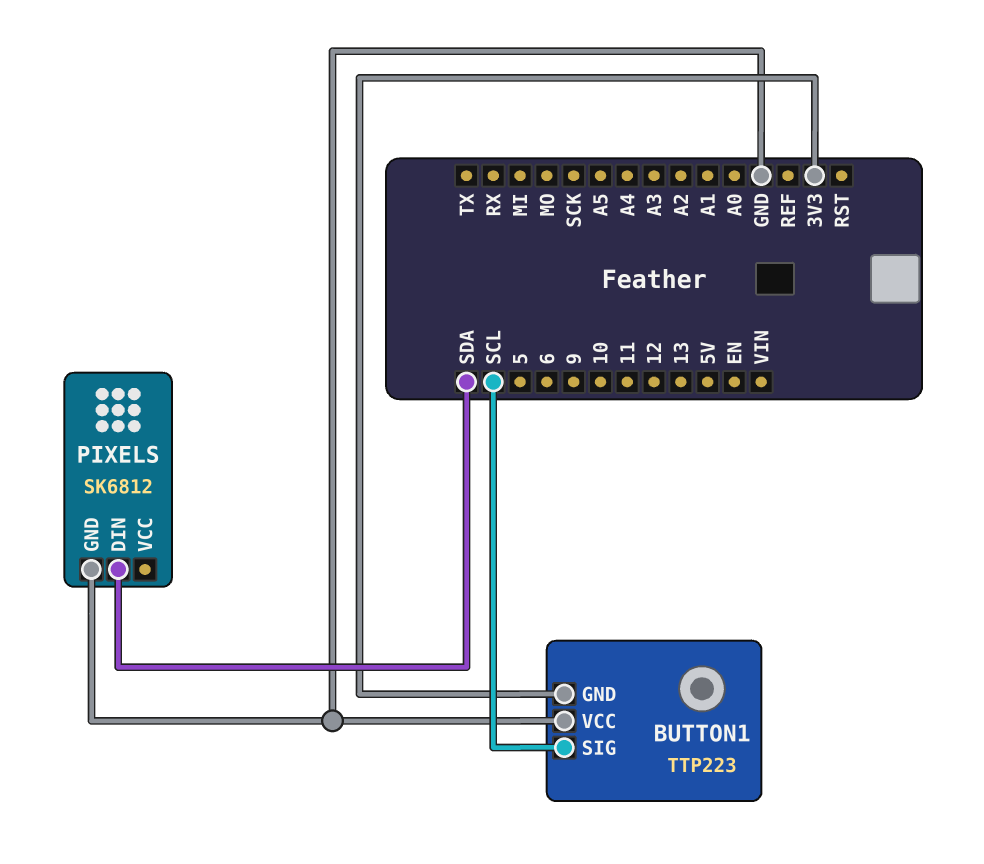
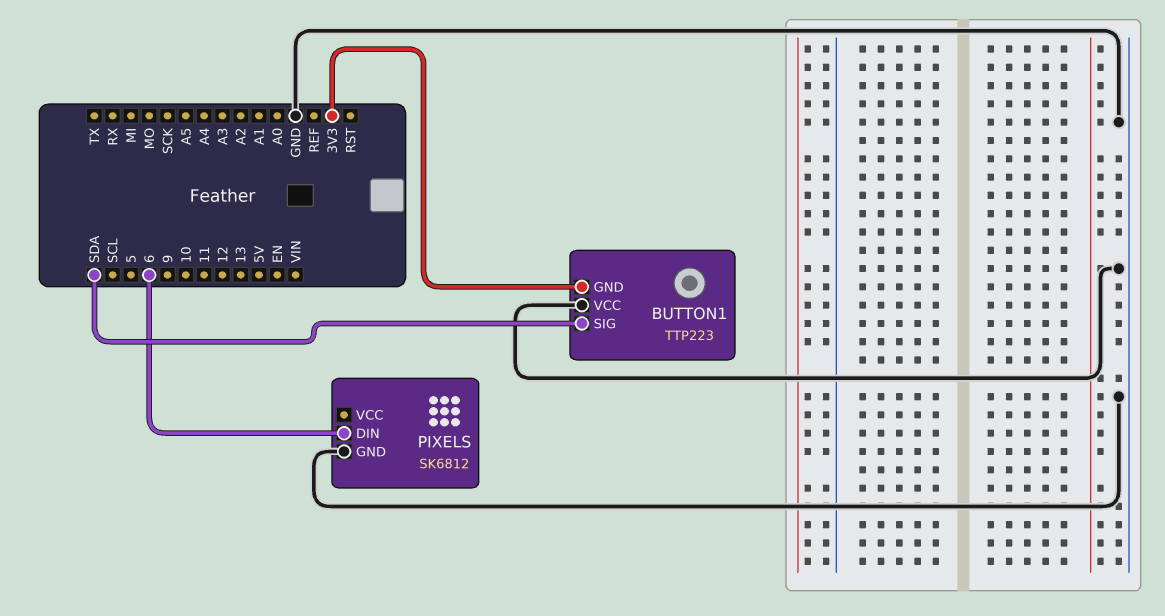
BUTTON1 pin SIG: SCL -> SDA
PIXELS pin DIN: SDA -> 6

